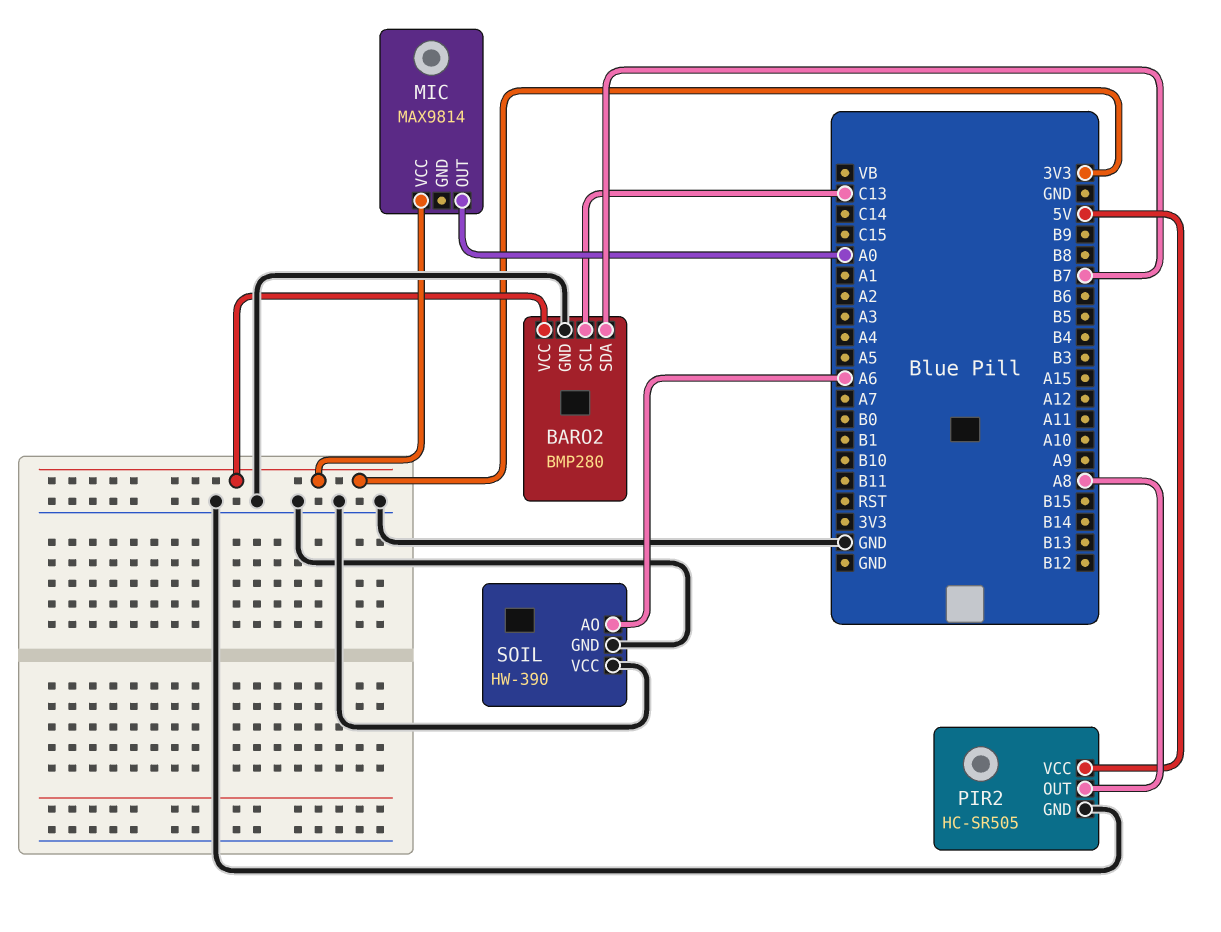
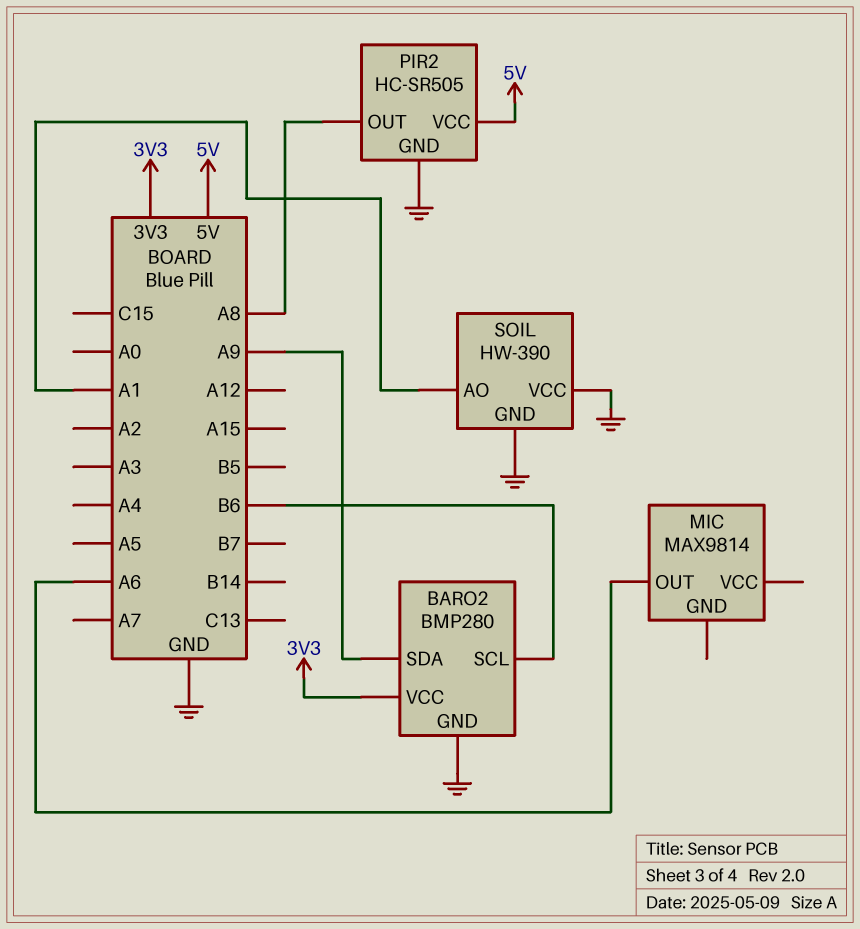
BARO2 pin SCL: C13 -> B6
BARO2 pin SDA: B7 -> A9
MIC pin OUT: A0 -> A6
MIC pin VCC: 3V3 -> none
SOIL pin AO: A6 -> A1

